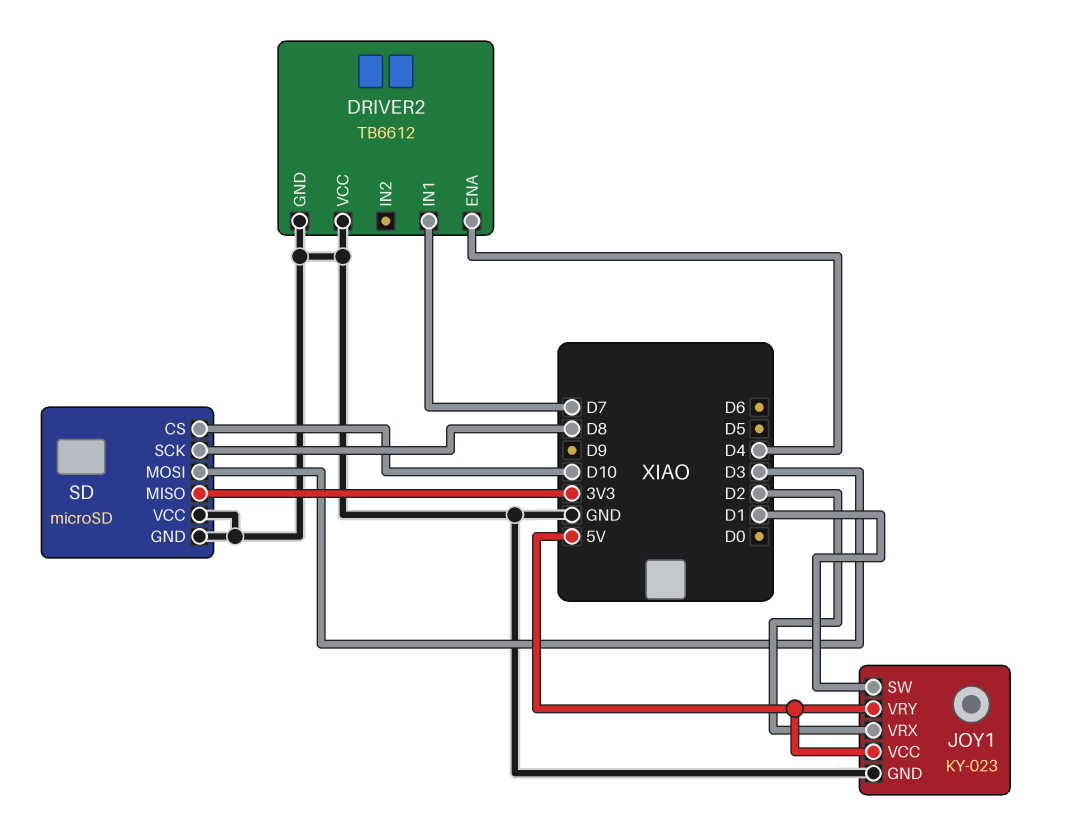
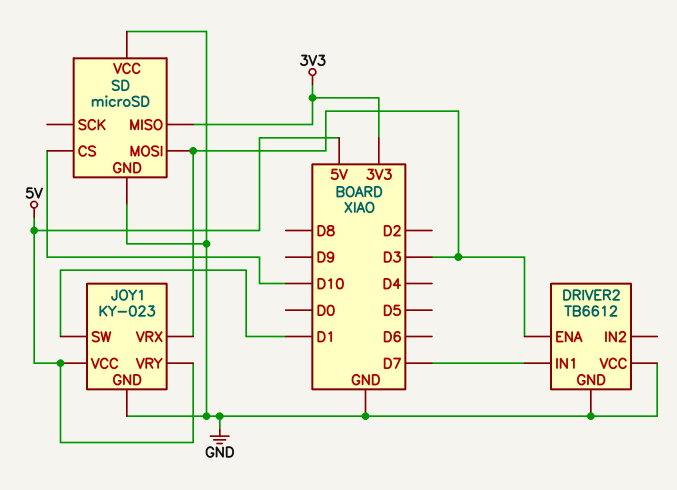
DRIVER2 pin ENA: D4 -> D3
JOY1 pin VRX: D2 -> D3
SD pin SCK: D8 -> none

